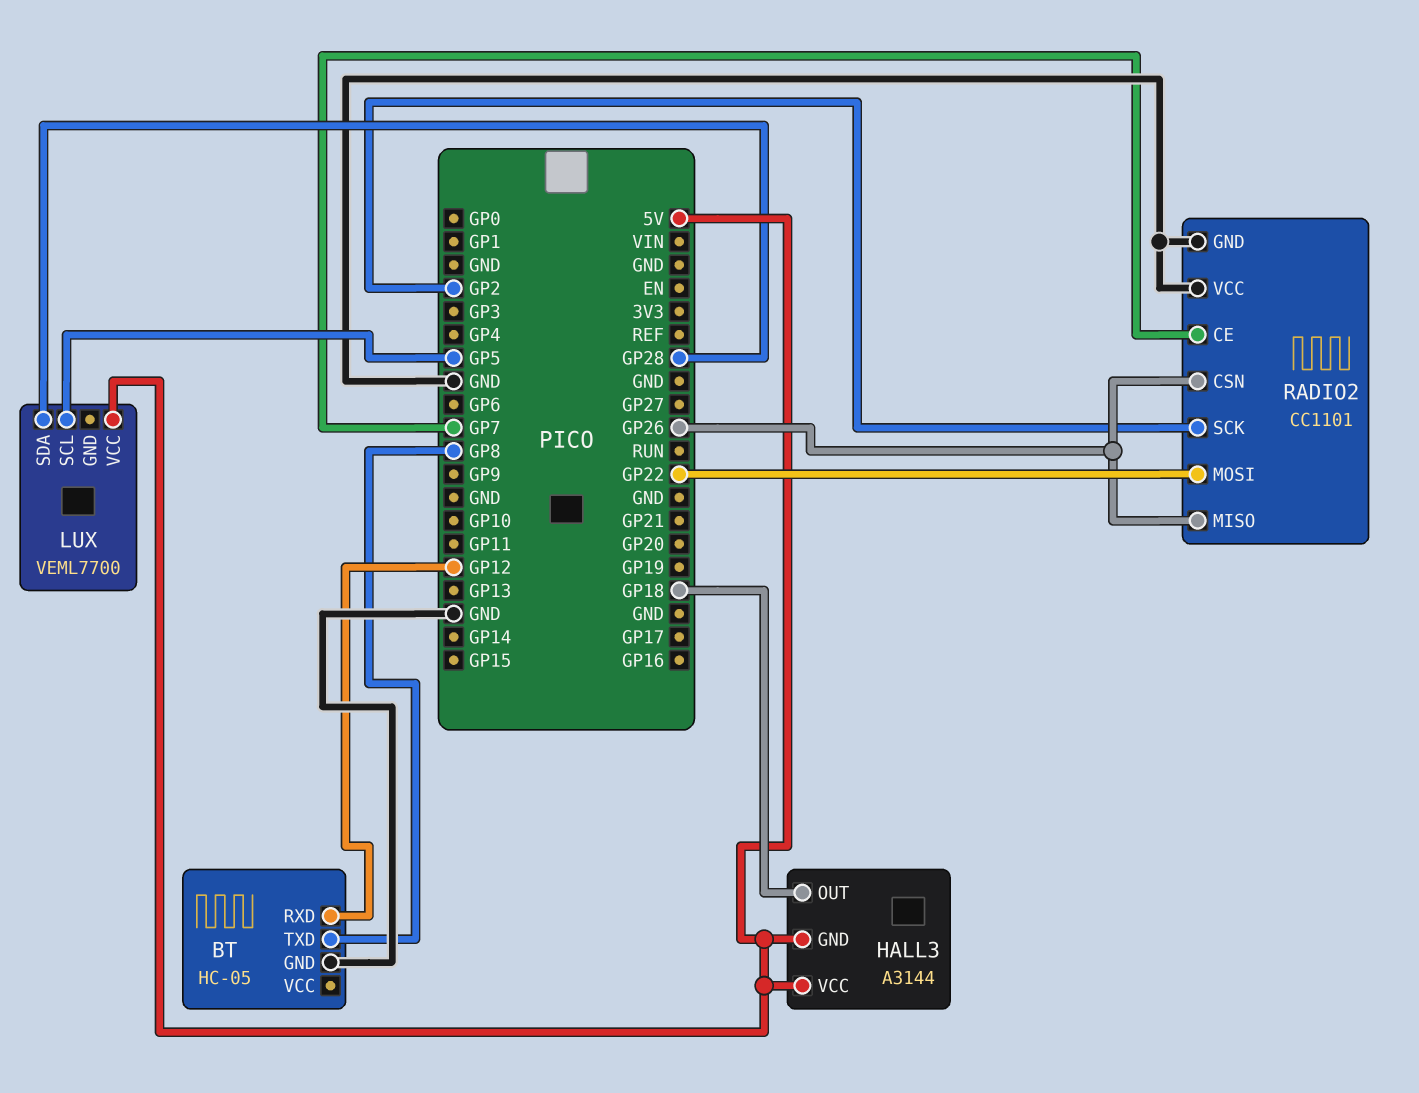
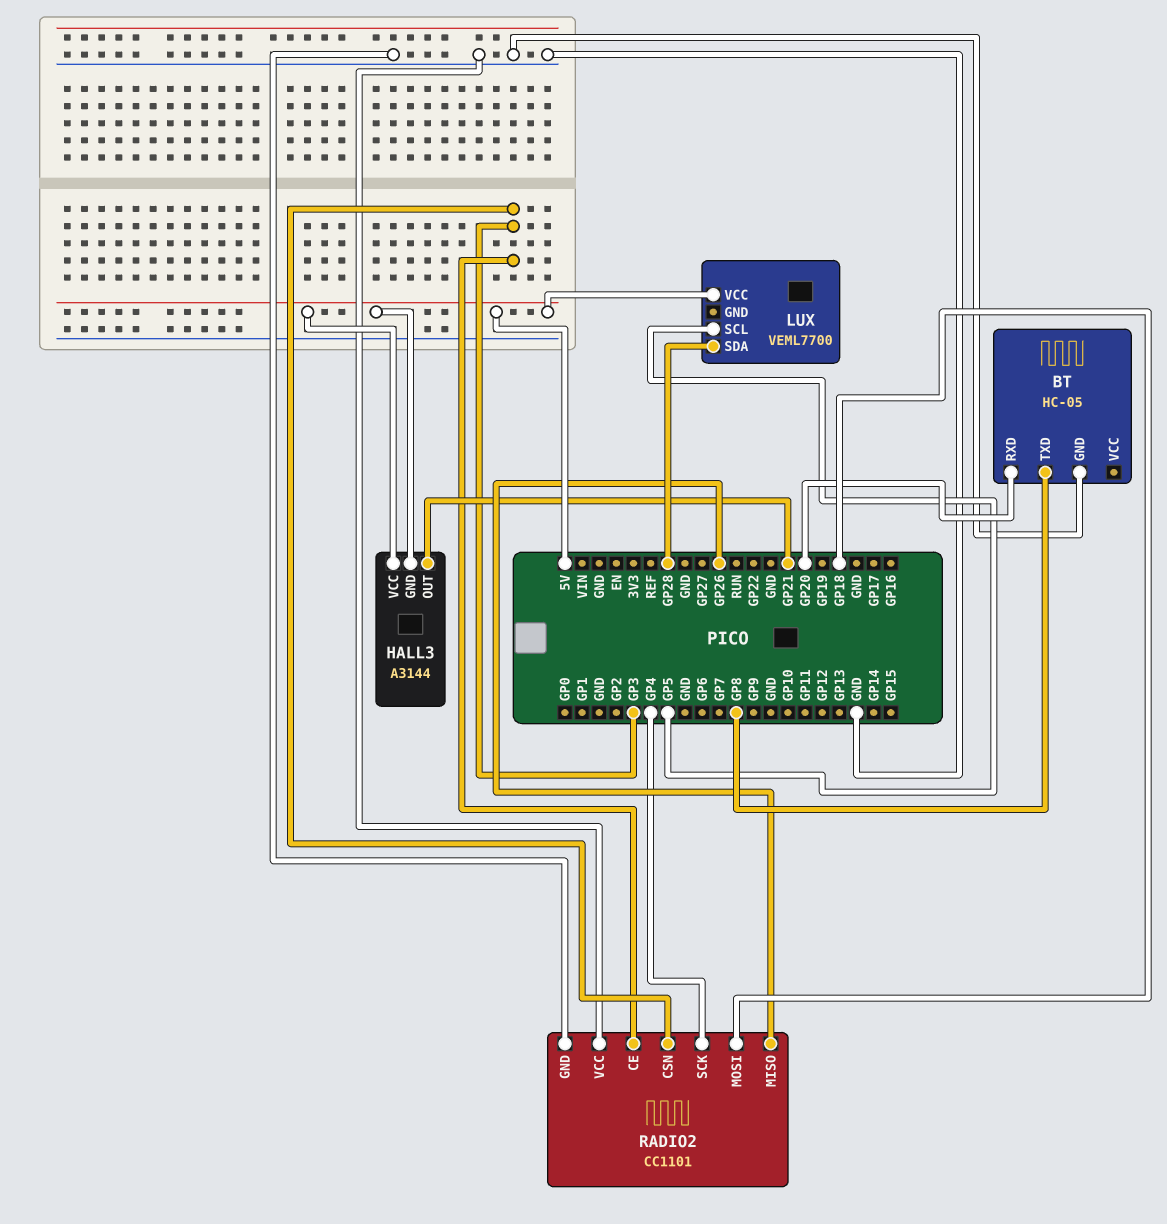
BT pin RXD: GP12 -> GP20
HALL3 pin OUT: GP18 -> GP21
RADIO2 pin CE: GP7 -> GP3
RADIO2 pin CSN: GP26 -> GP3
RADIO2 pin MOSI: GP22 -> GP18
RADIO2 pin SCK: GP2 -> GP4

